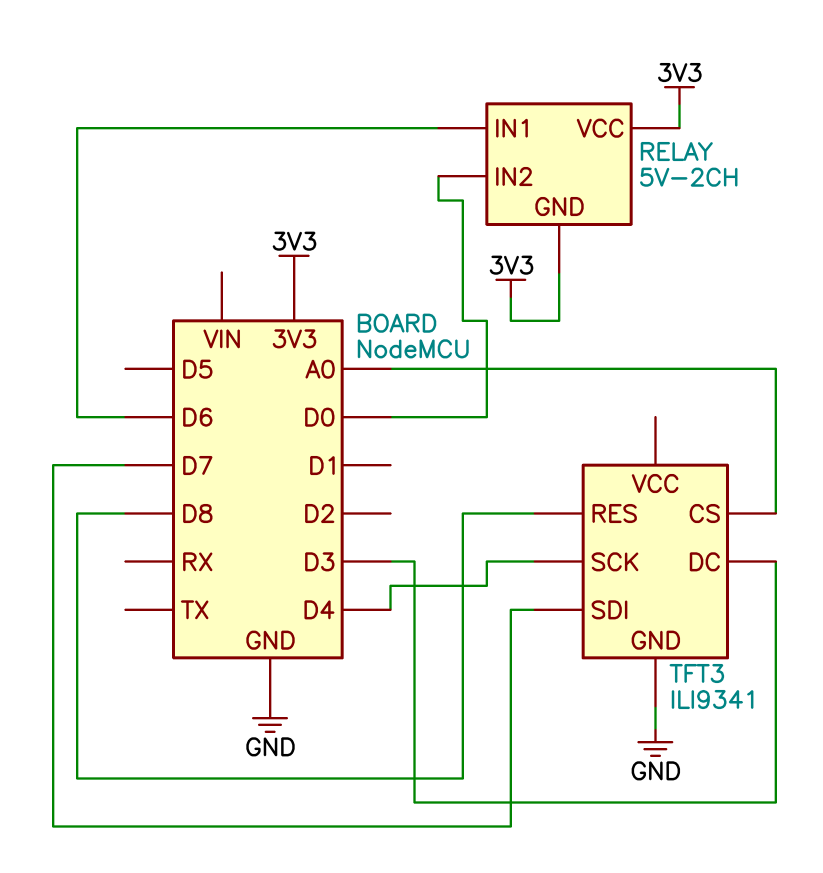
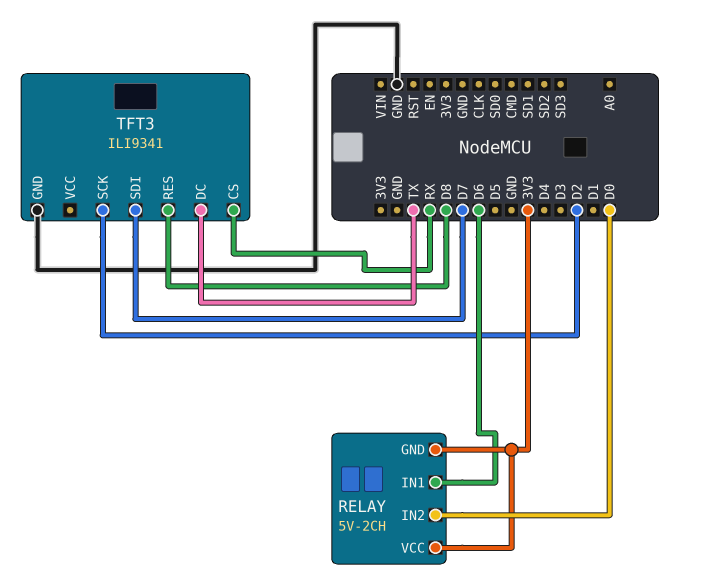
TFT3 pin CS: A0 -> RX
TFT3 pin DC: D3 -> TX
TFT3 pin SCK: D4 -> D2

